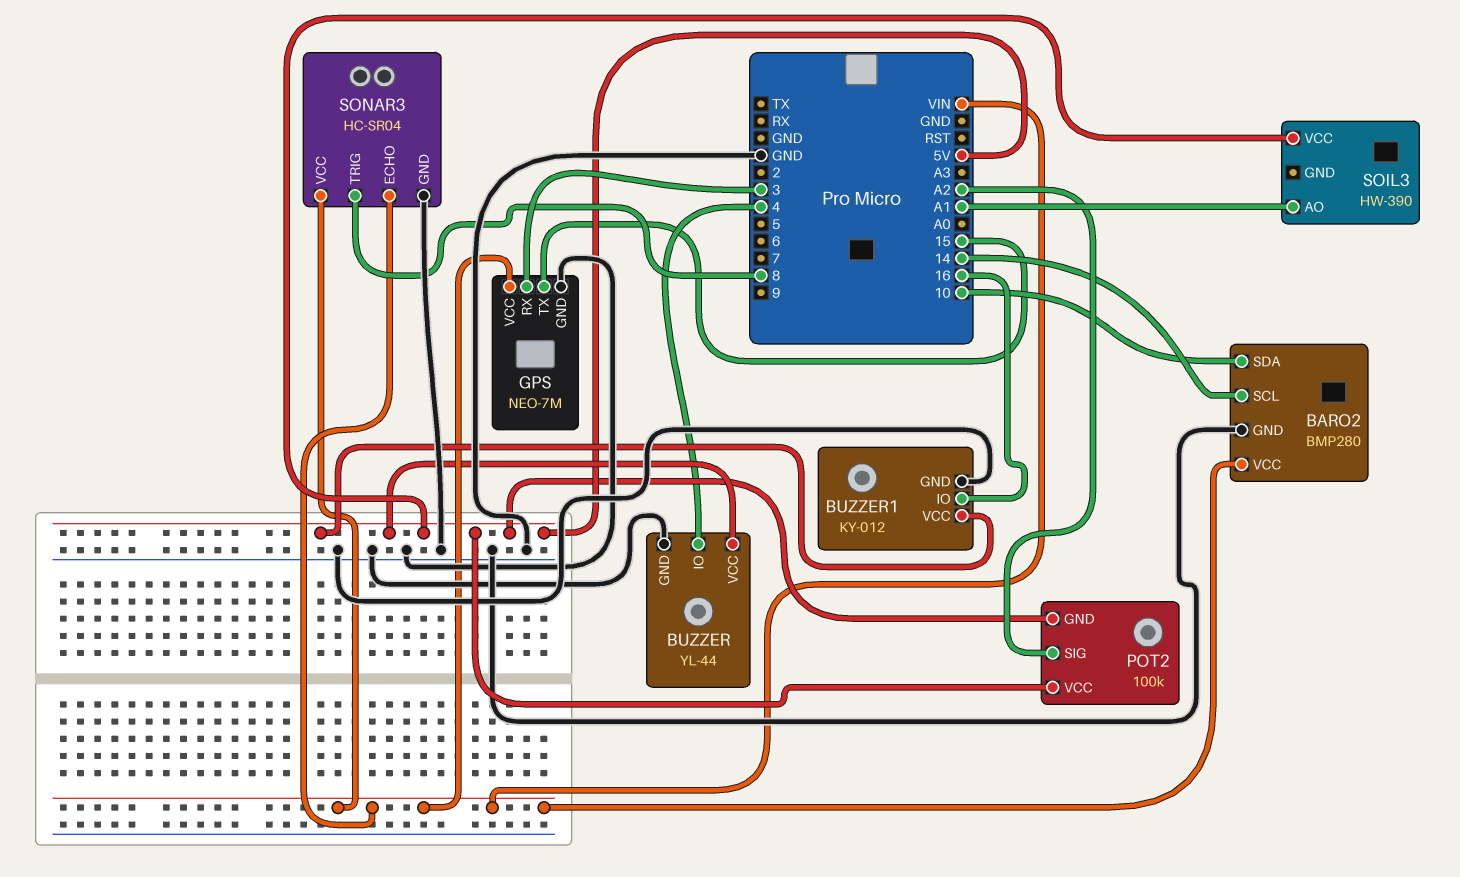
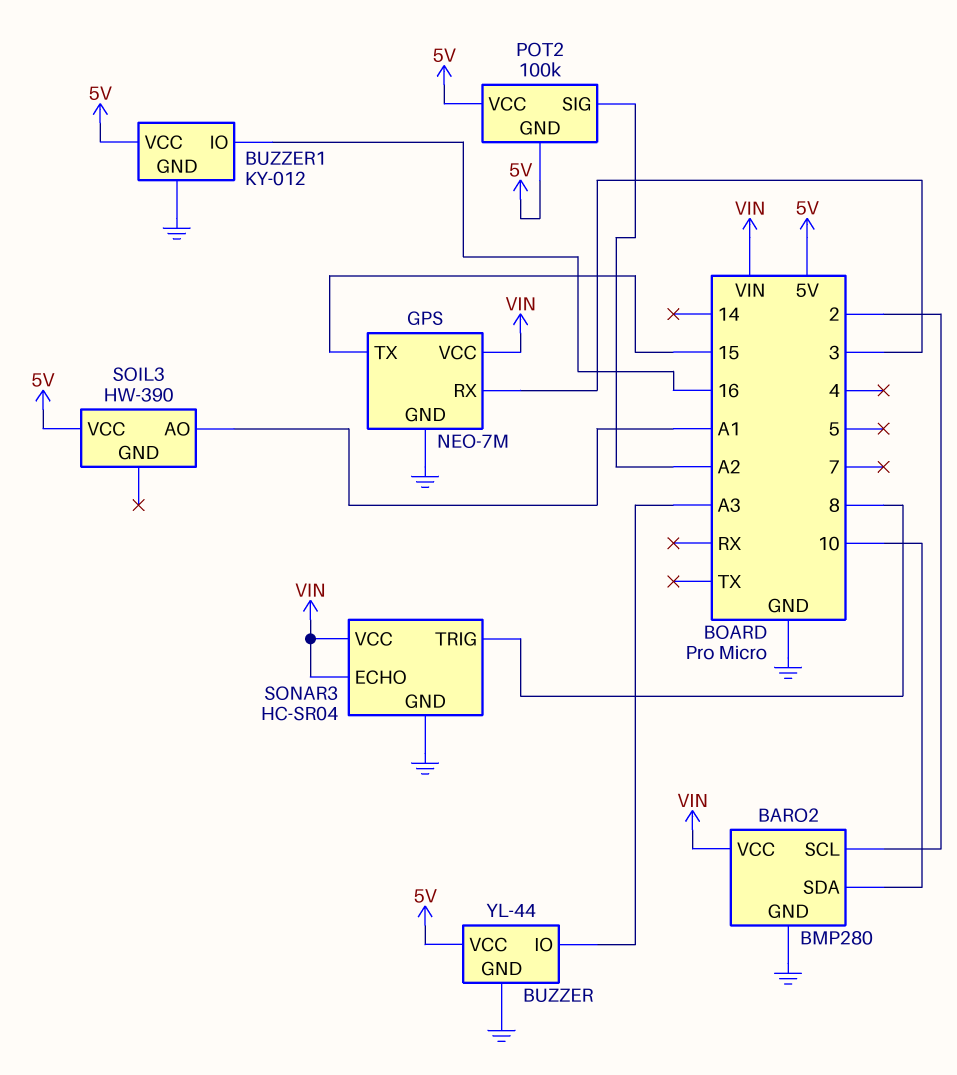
BARO2 pin SCL: 14 -> 2
BUZZER pin IO: 4 -> A3

